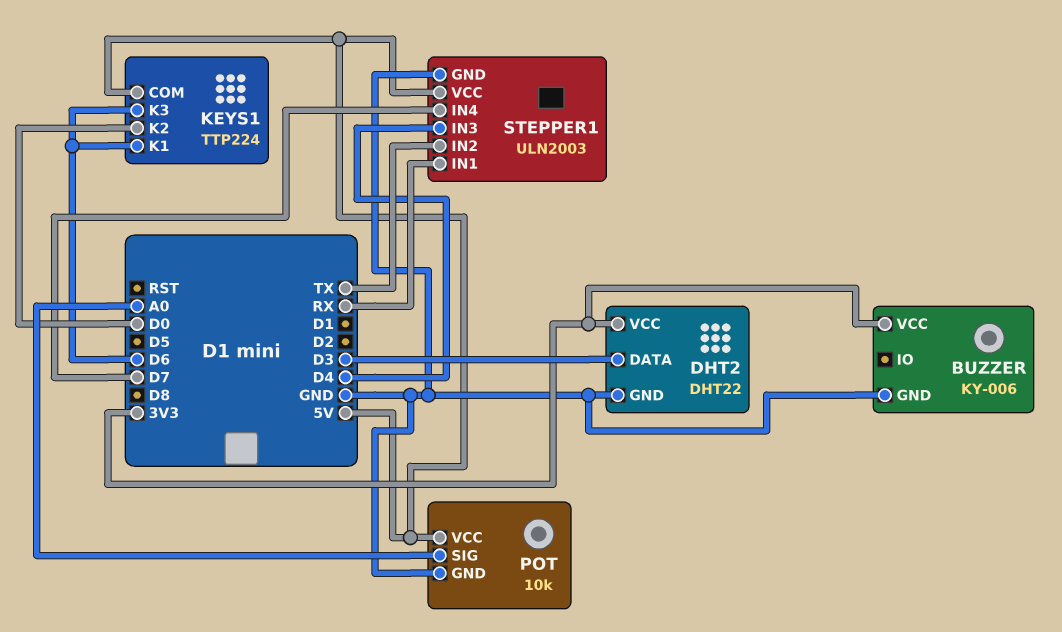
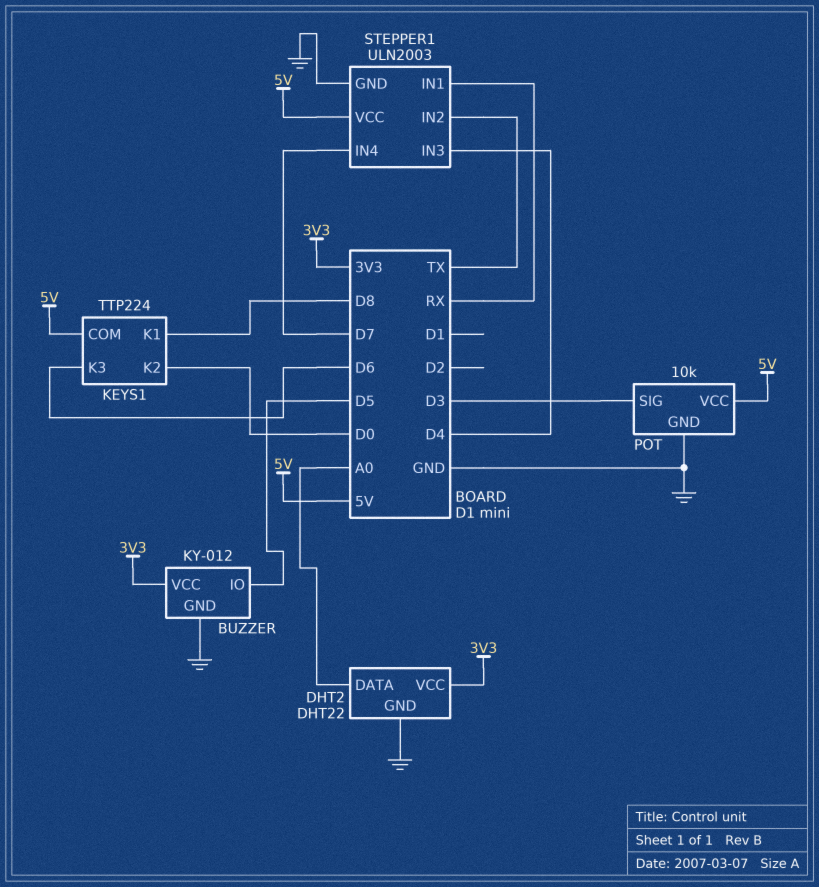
BUZZER: KY-006 -> KY-012
BUZZER pin IO: none -> D5
DHT2 pin DATA: D3 -> A0
KEYS1 pin K1: D6 -> D8
POT pin SIG: A0 -> D3

